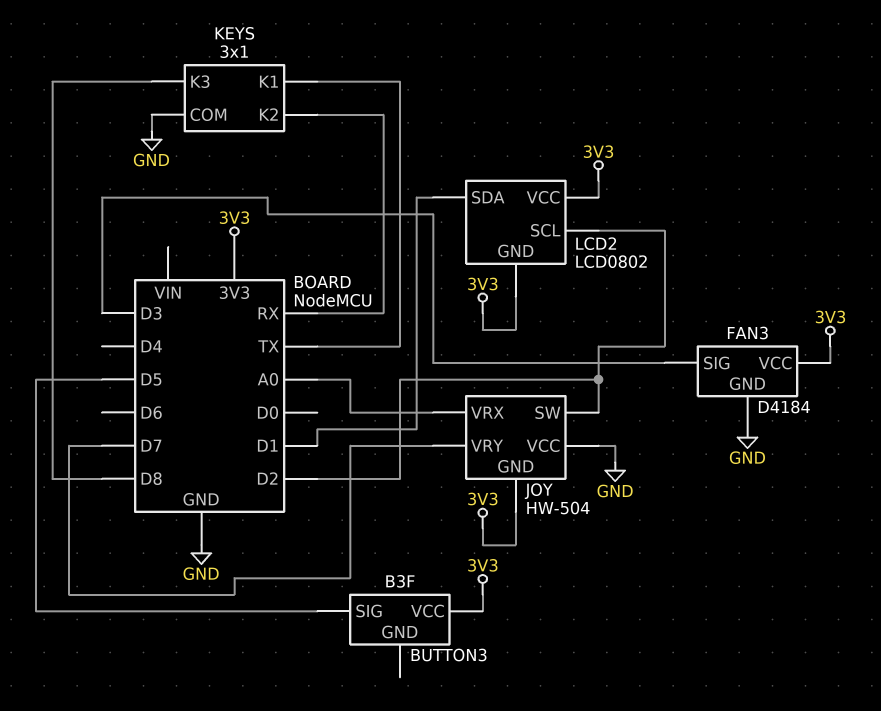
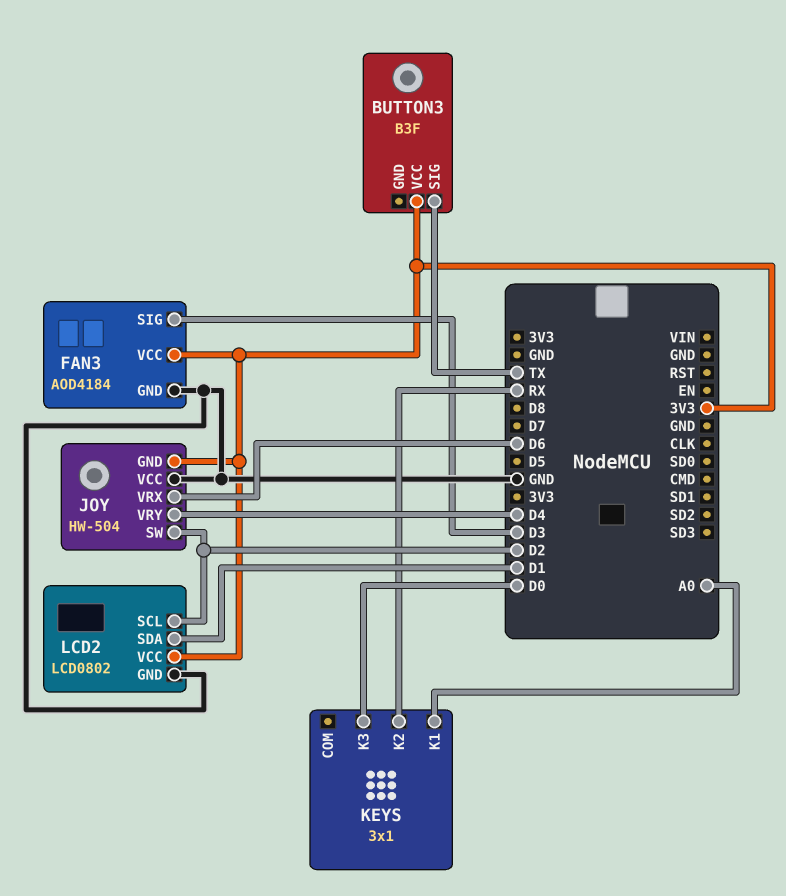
BUTTON3 pin SIG: D5 -> TX
FAN3: D4184 -> AOD4184
JOY pin VRX: A0 -> D6
JOY pin VRY: D7 -> D4
KEYS pin COM: GND -> none
KEYS pin K1: TX -> A0
KEYS pin K3: D8 -> D0
LCD2 pin GND: 3V3 -> GND

